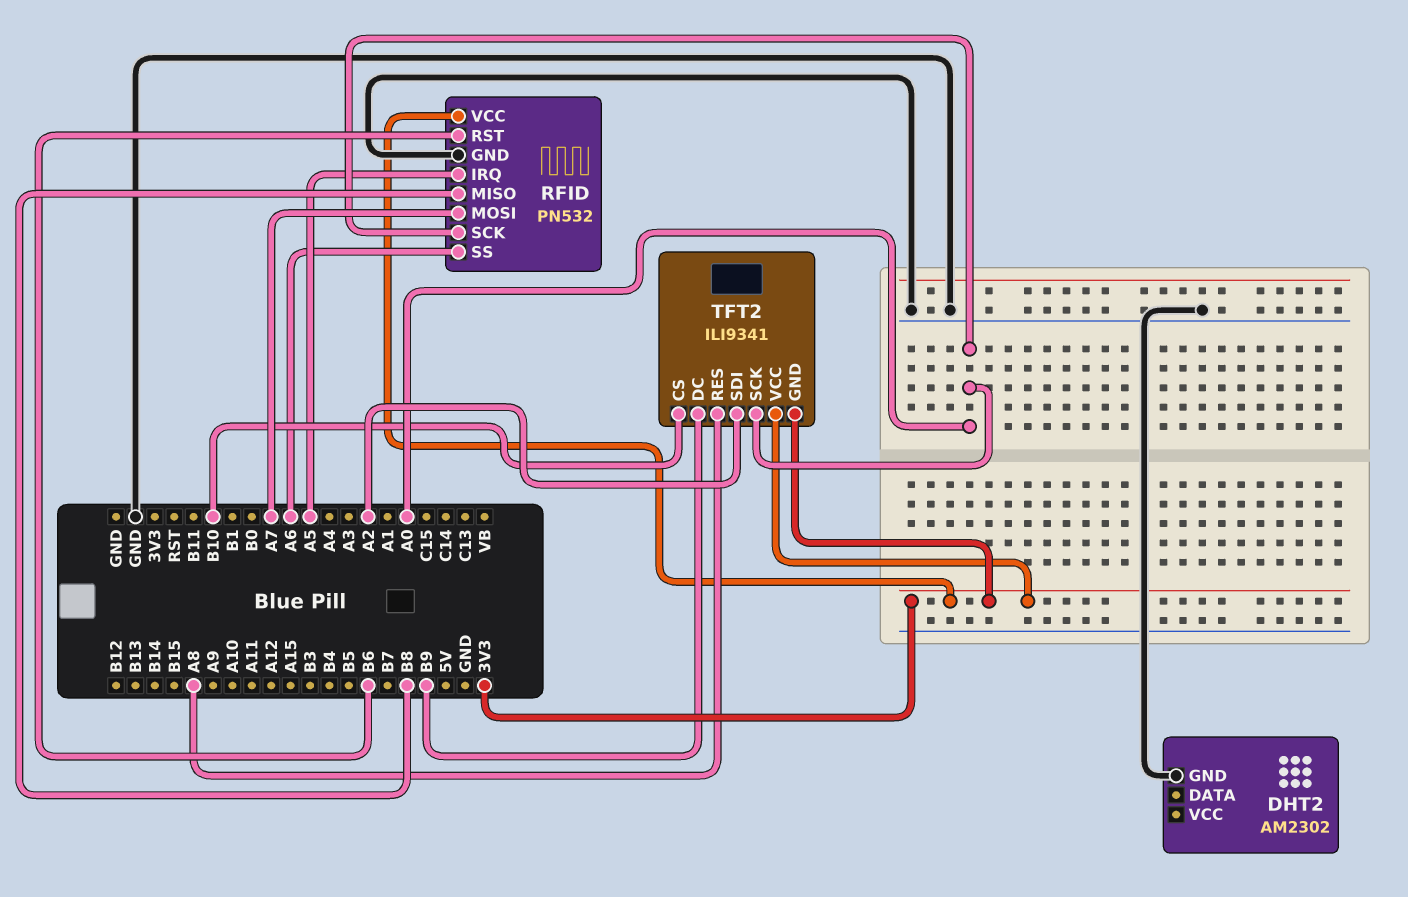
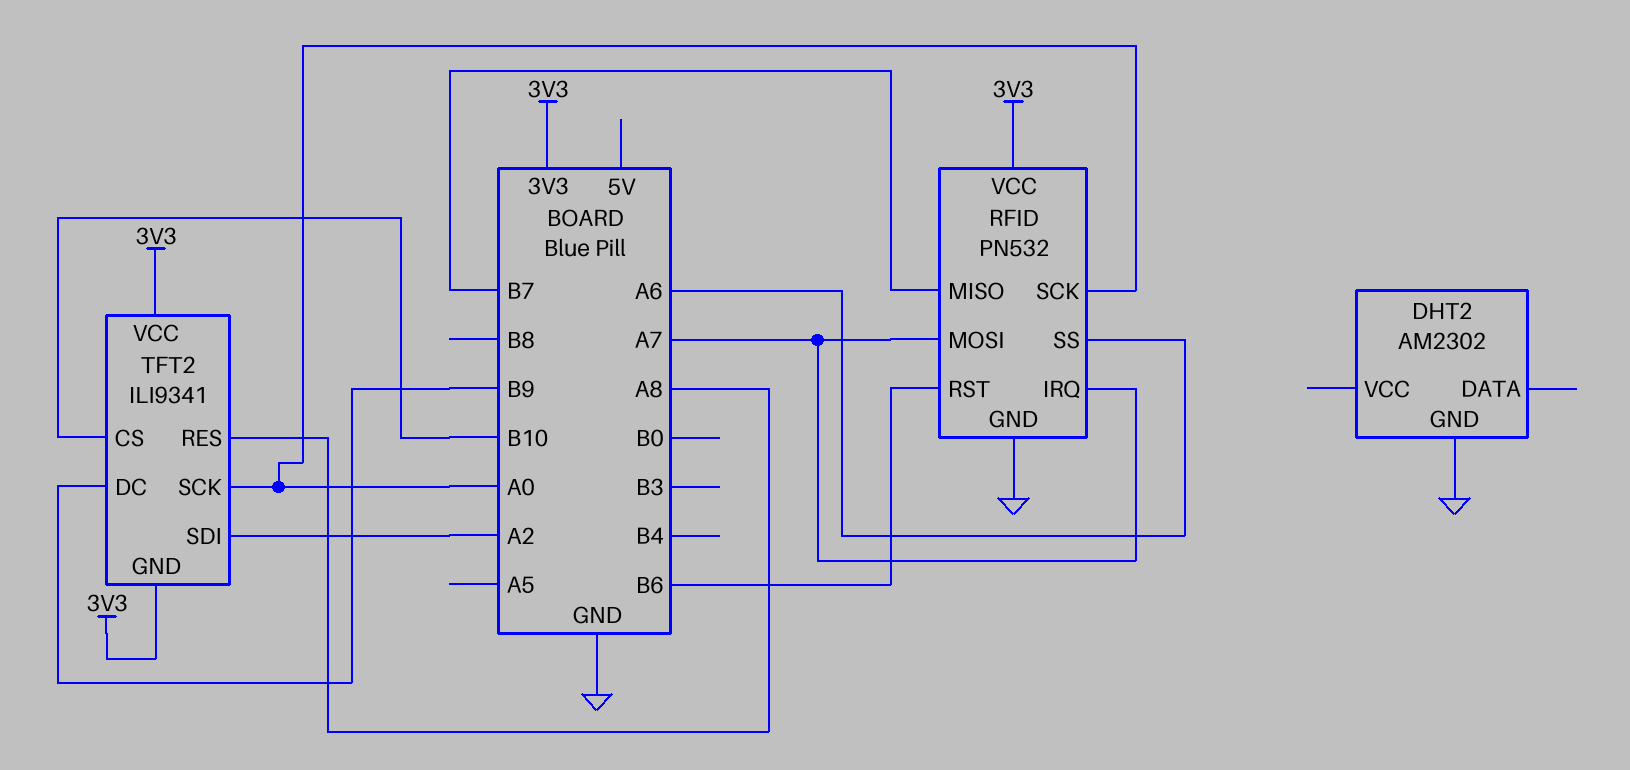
RFID pin IRQ: A5 -> A7
RFID pin MISO: B8 -> B7

